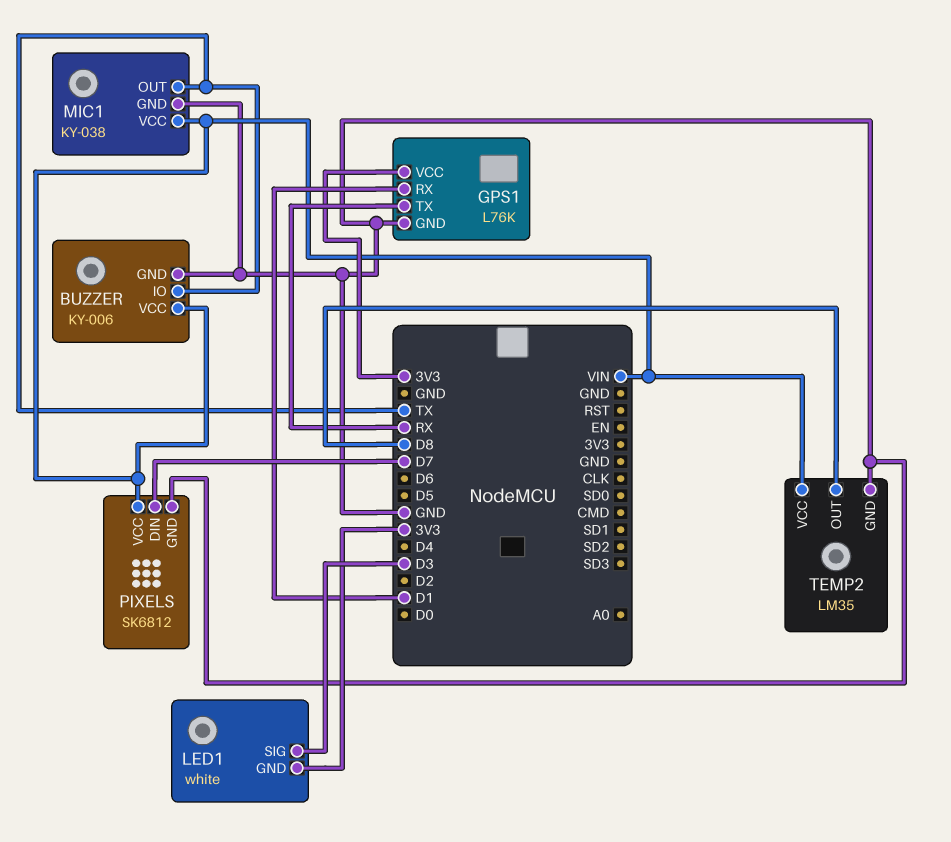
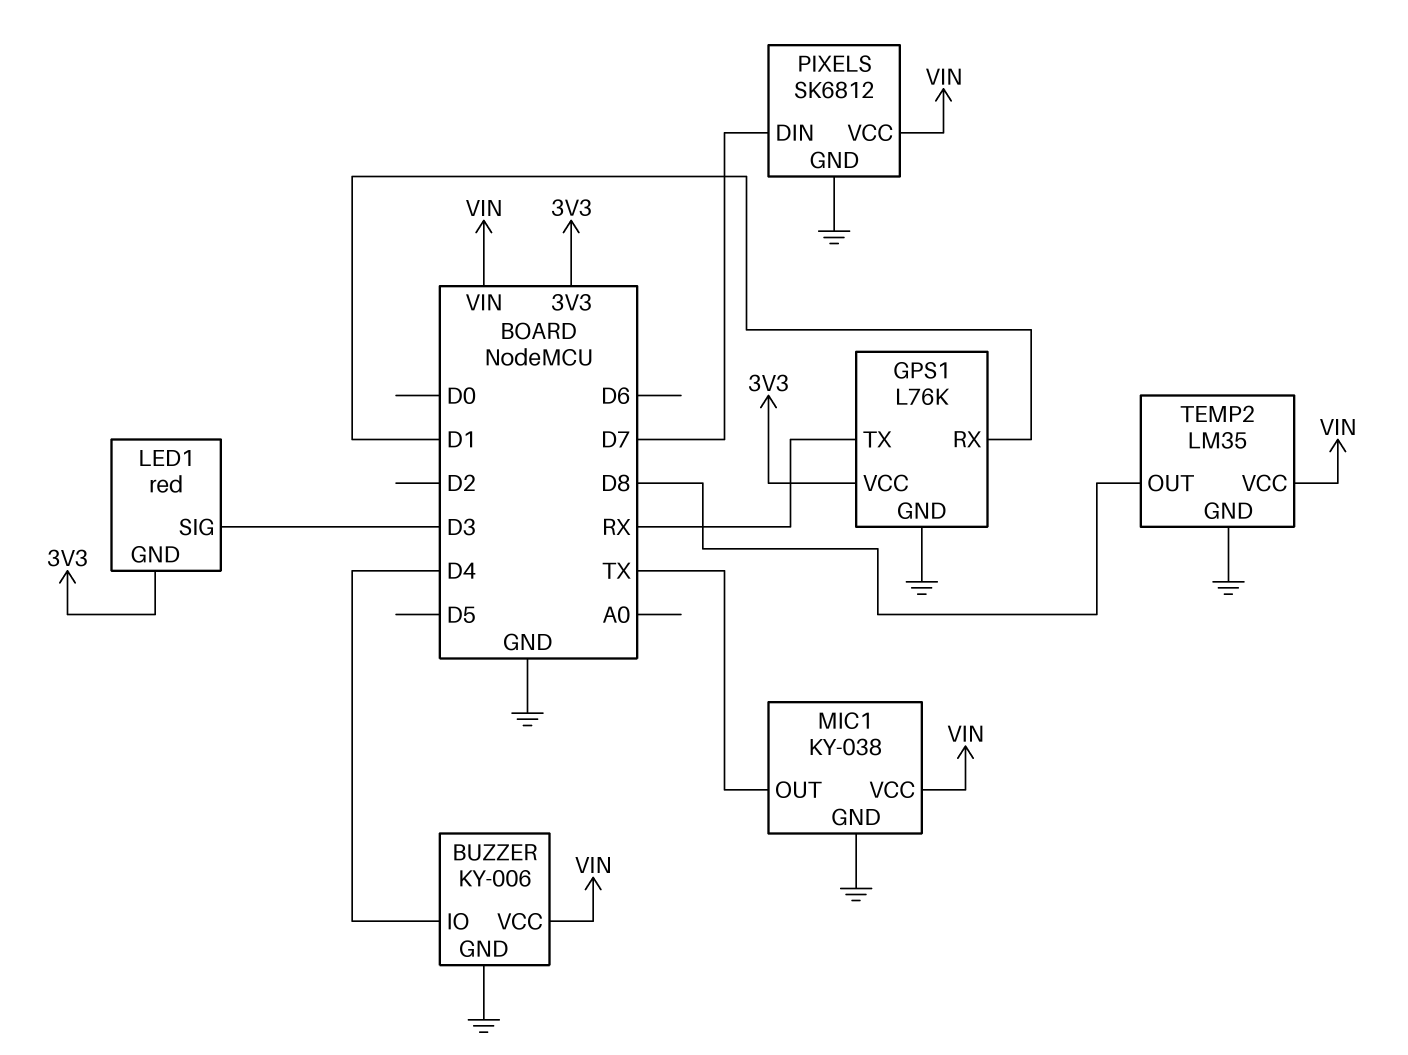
BUZZER pin IO: TX -> D4
LED1: white -> red

